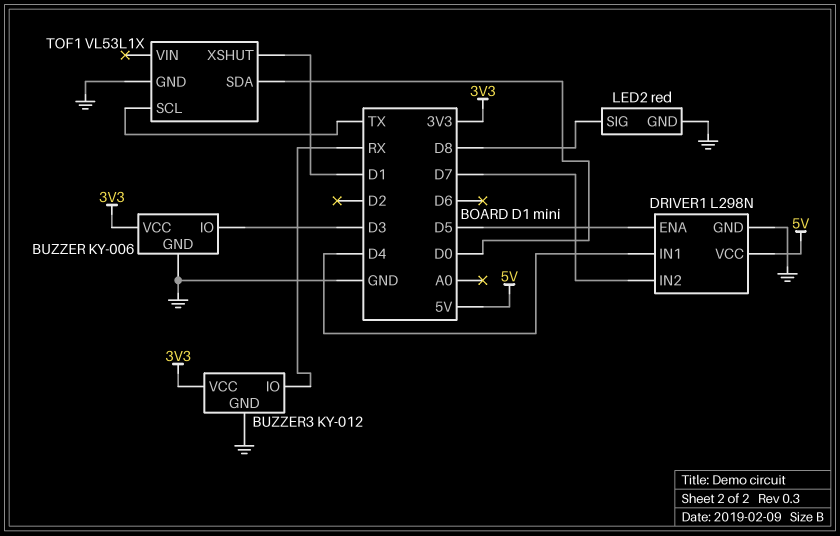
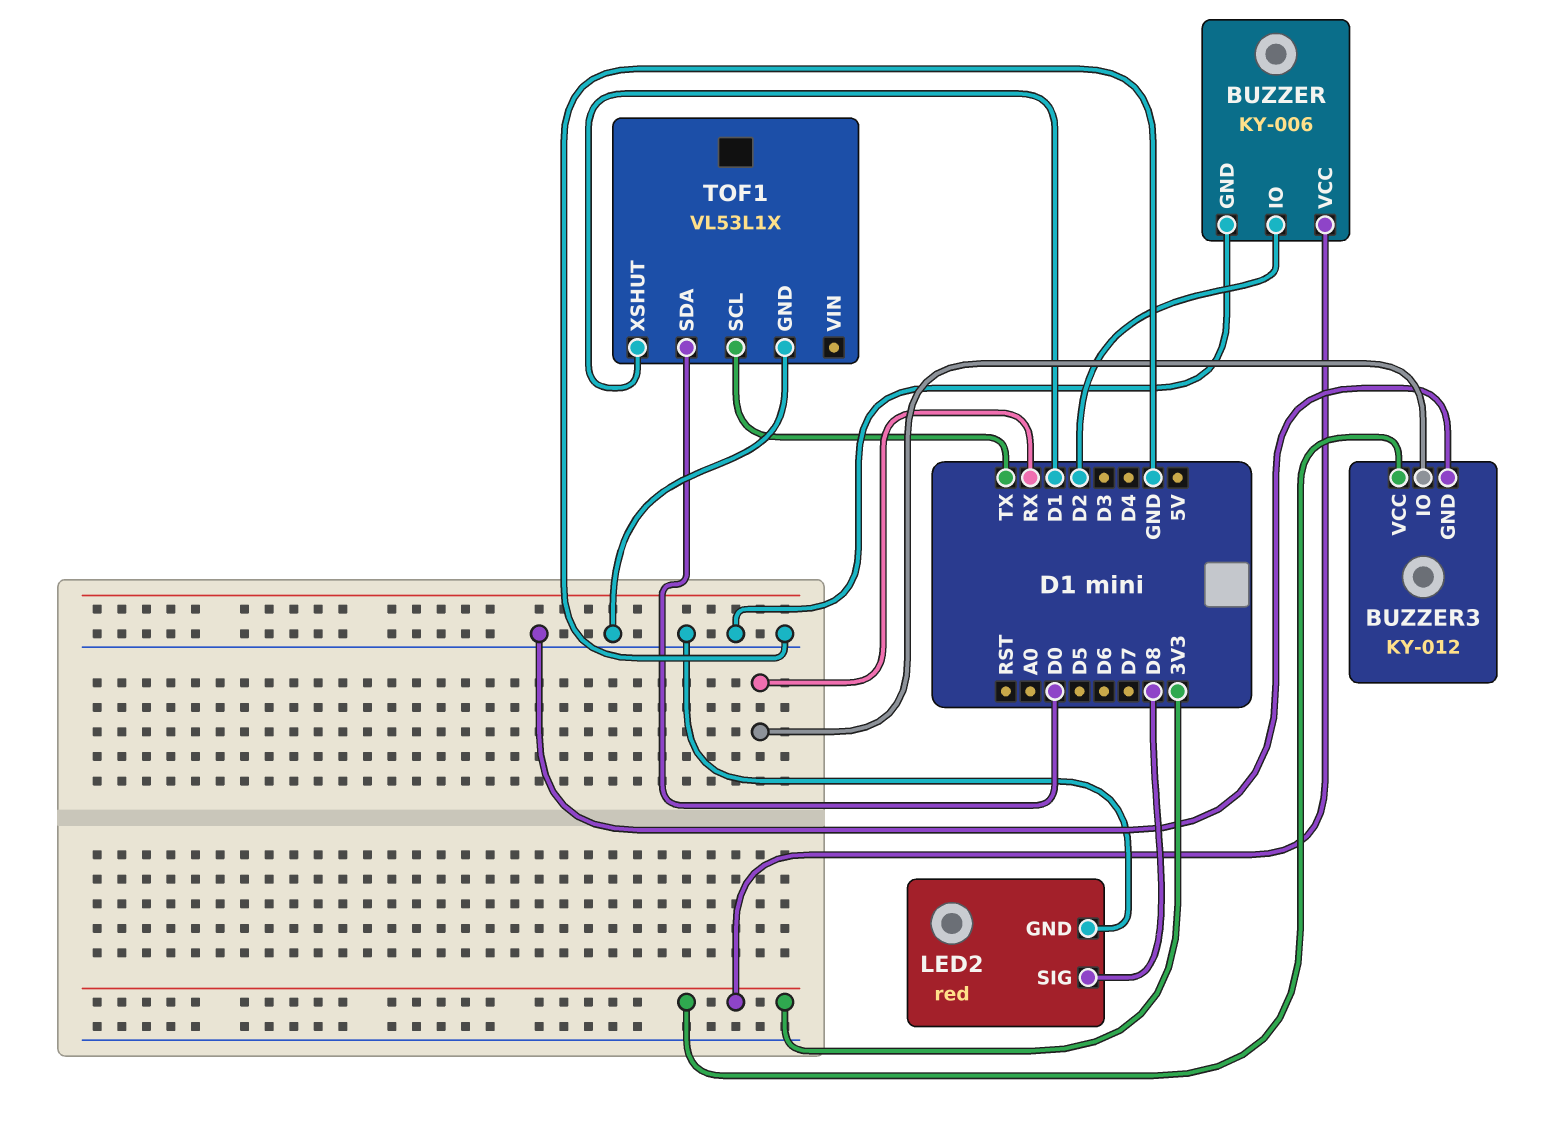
BUZZER pin IO: D3 -> D2
DRIVER1: L298N -> none
DRIVER1 pin ENA: D5 -> none
DRIVER1 pin GND: GND -> none
DRIVER1 pin IN1: D4 -> none
DRIVER1 pin IN2: D7 -> none
DRIVER1 pin VCC: 5V -> none

